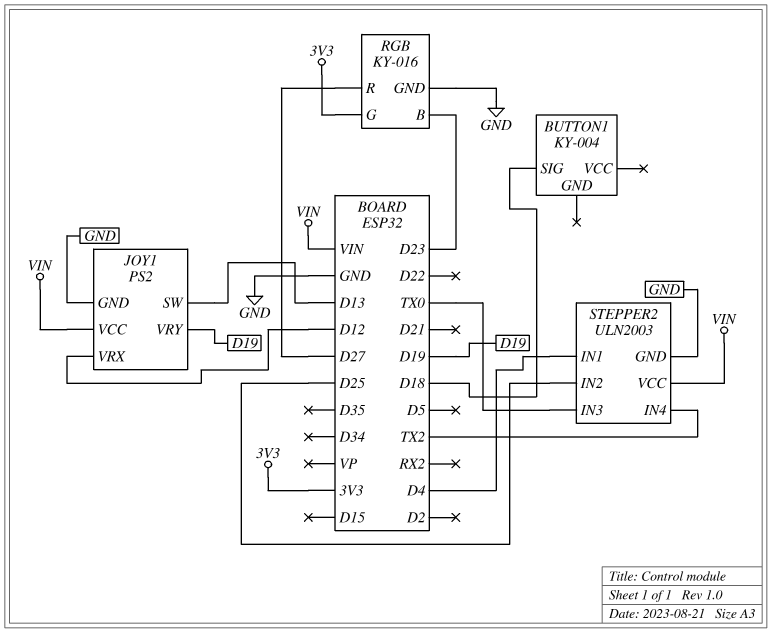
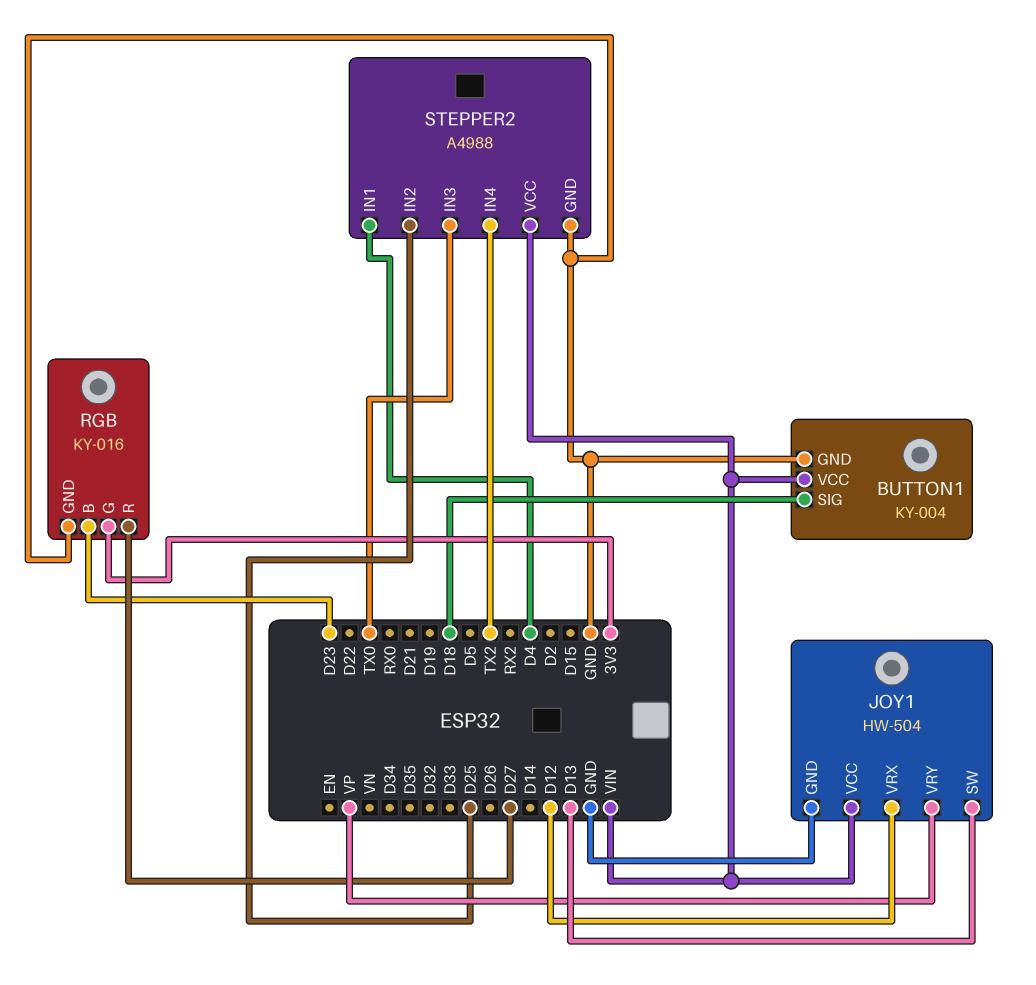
BUTTON1 pin GND: none -> GND
BUTTON1 pin VCC: none -> VIN
JOY1: PS2 -> HW-504
JOY1 pin VRY: D19 -> VP
STEPPER2: ULN2003 -> A4988

